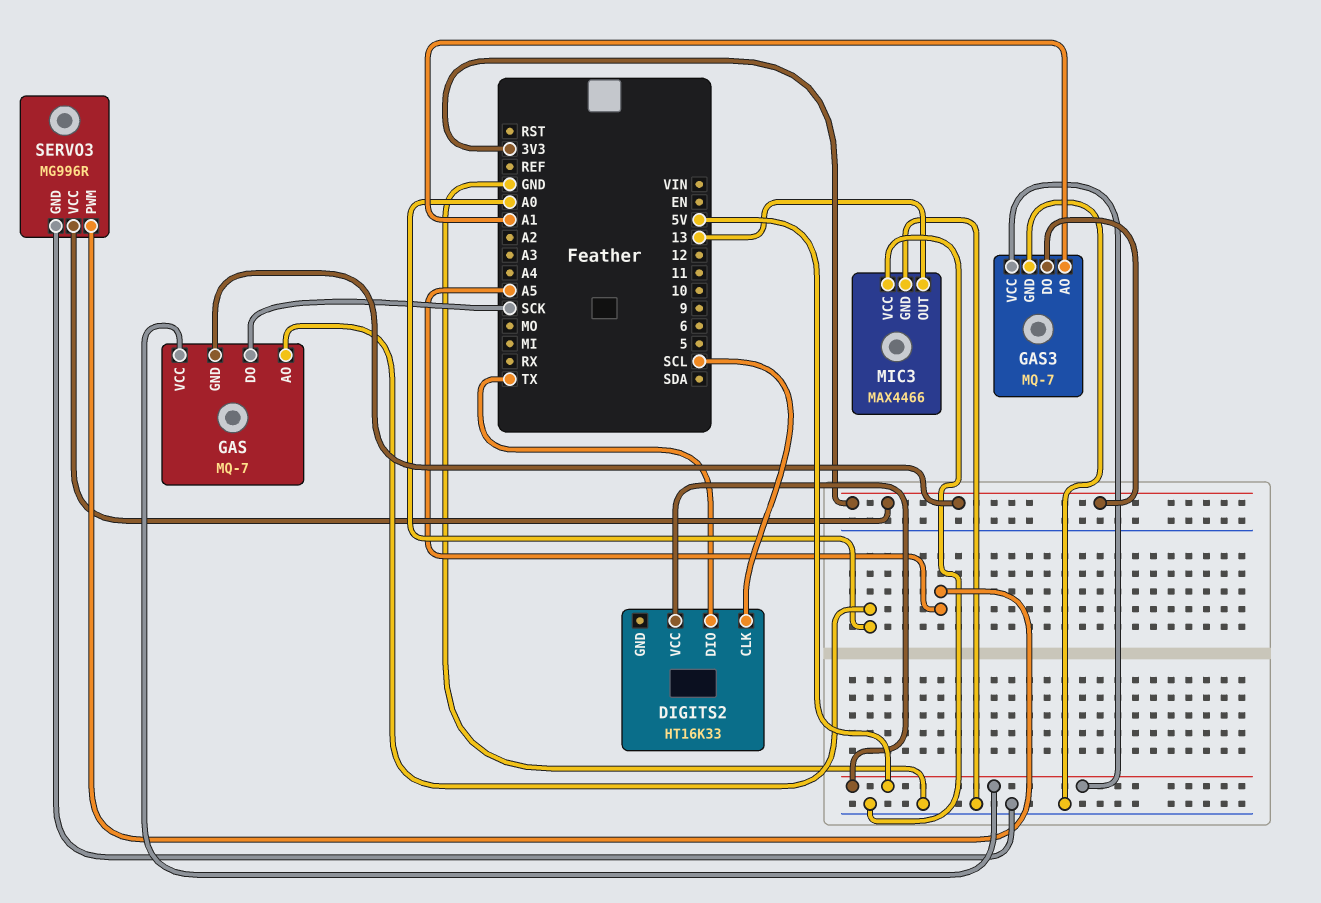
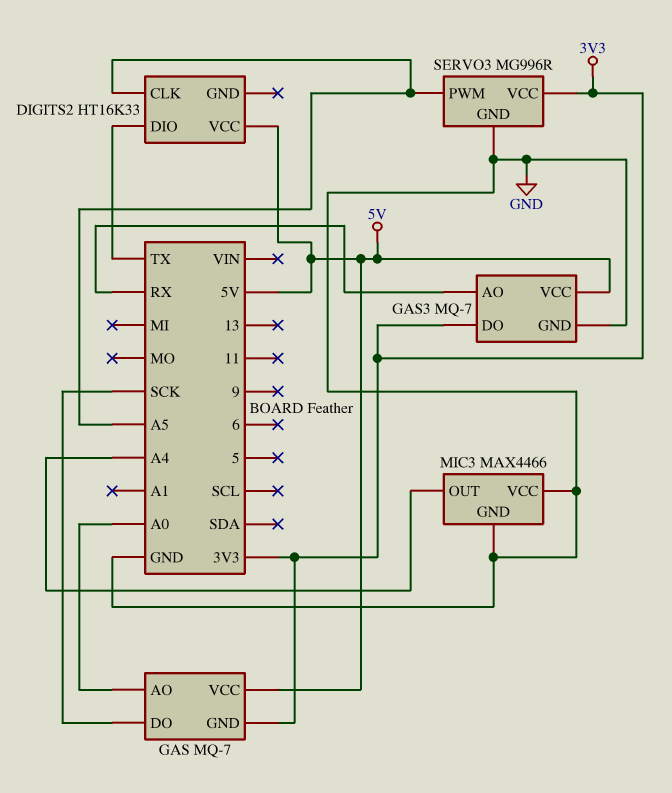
DIGITS2 pin CLK: SCL -> A5
GAS3 pin AO: A1 -> RX
MIC3 pin OUT: 13 -> A4

